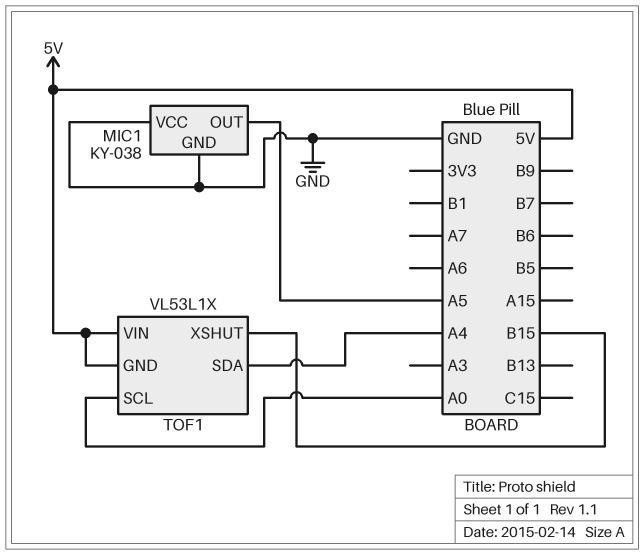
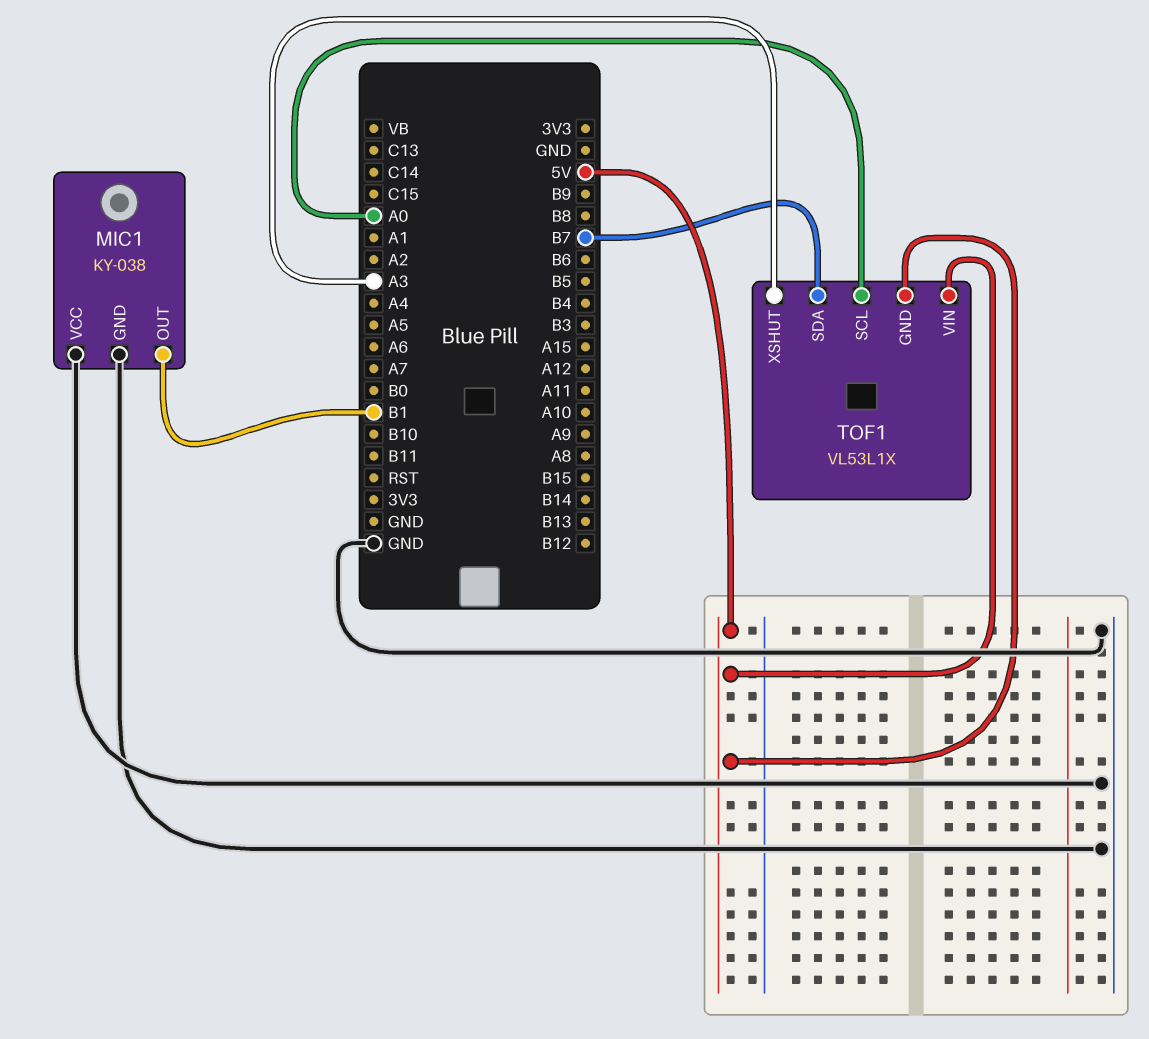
MIC1 pin OUT: A5 -> B1
TOF1 pin SDA: A4 -> B7
TOF1 pin XSHUT: B15 -> A3

